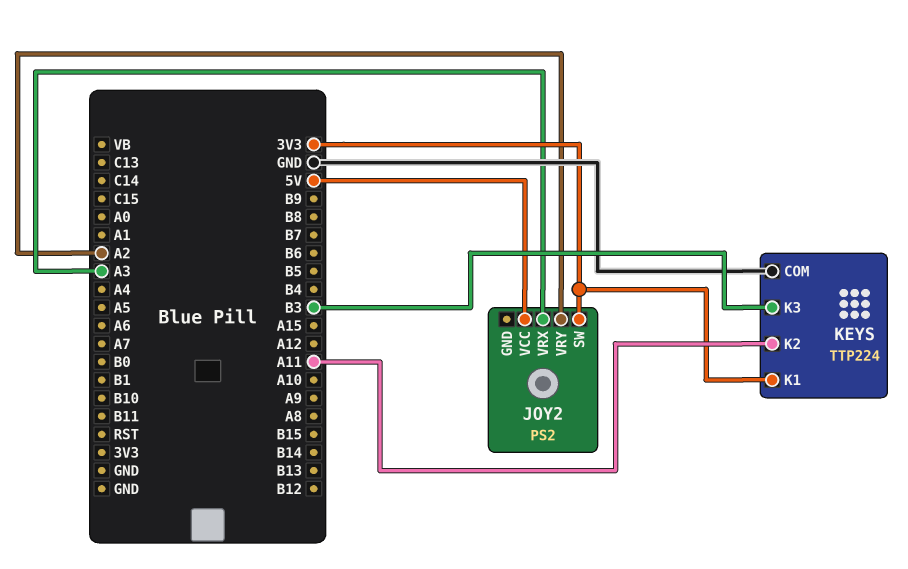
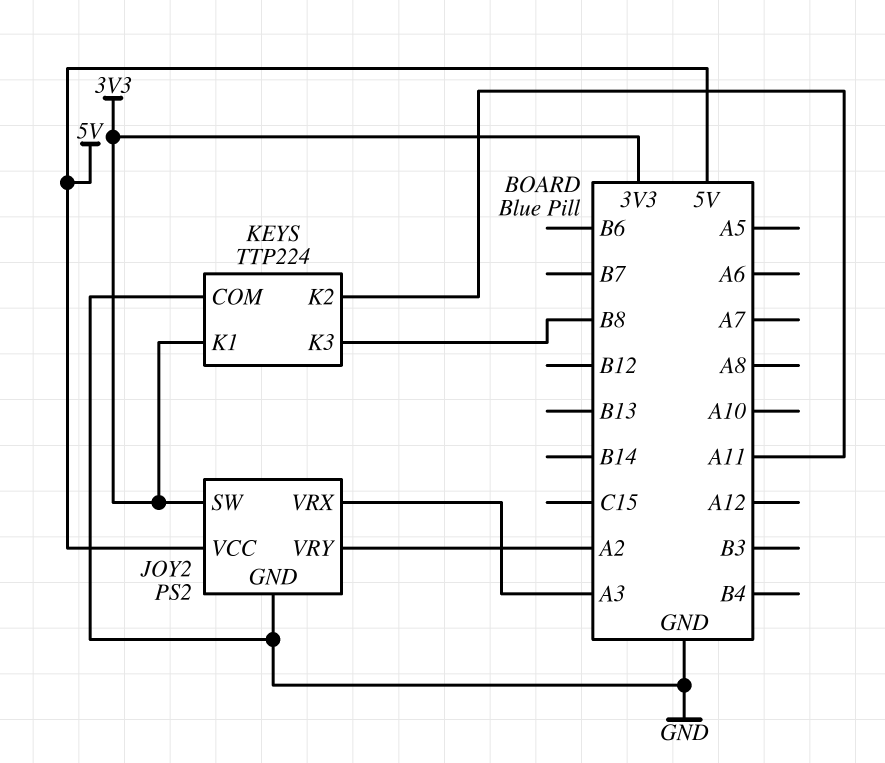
JOY2 pin GND: none -> GND
KEYS pin K3: B3 -> B8

